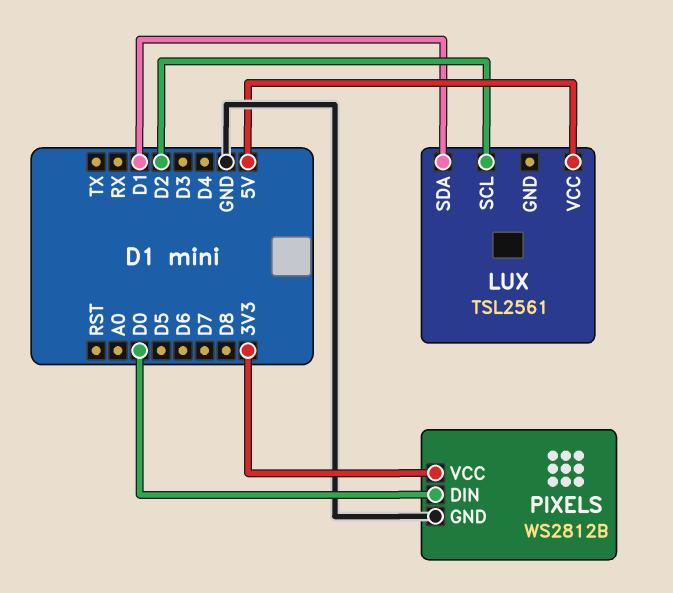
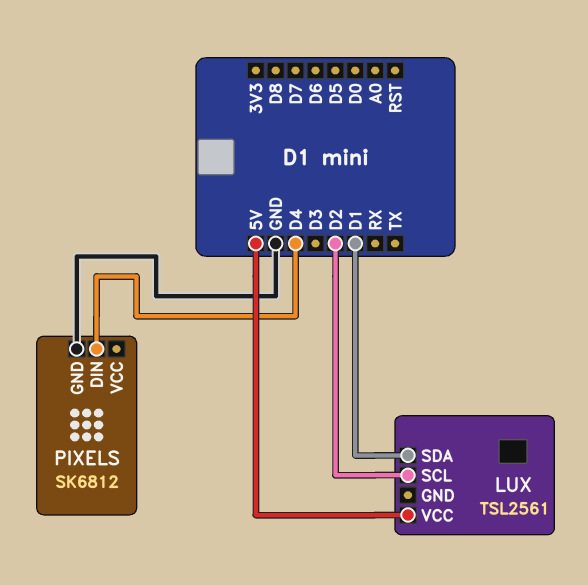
PIXELS: WS2812B -> SK6812
PIXELS pin DIN: D0 -> D4
PIXELS pin VCC: 3V3 -> none

